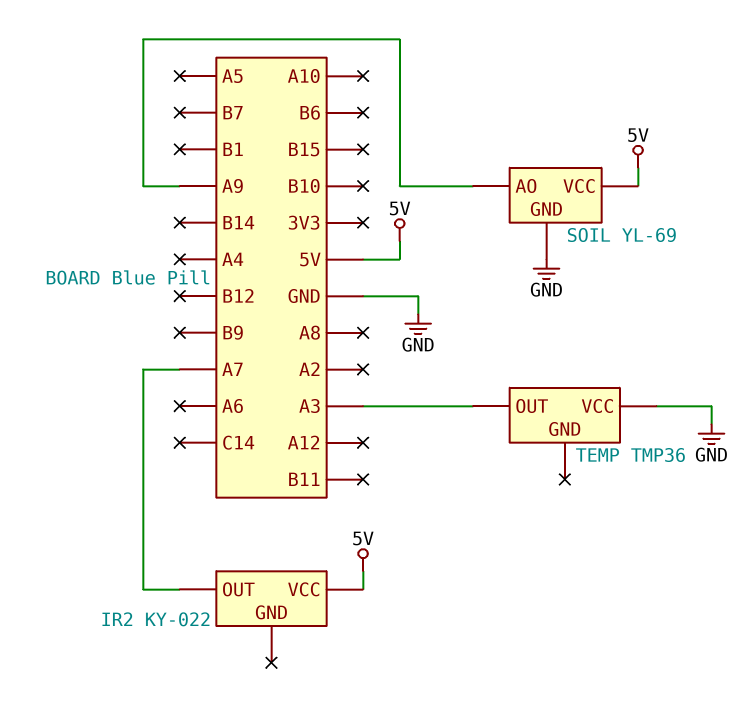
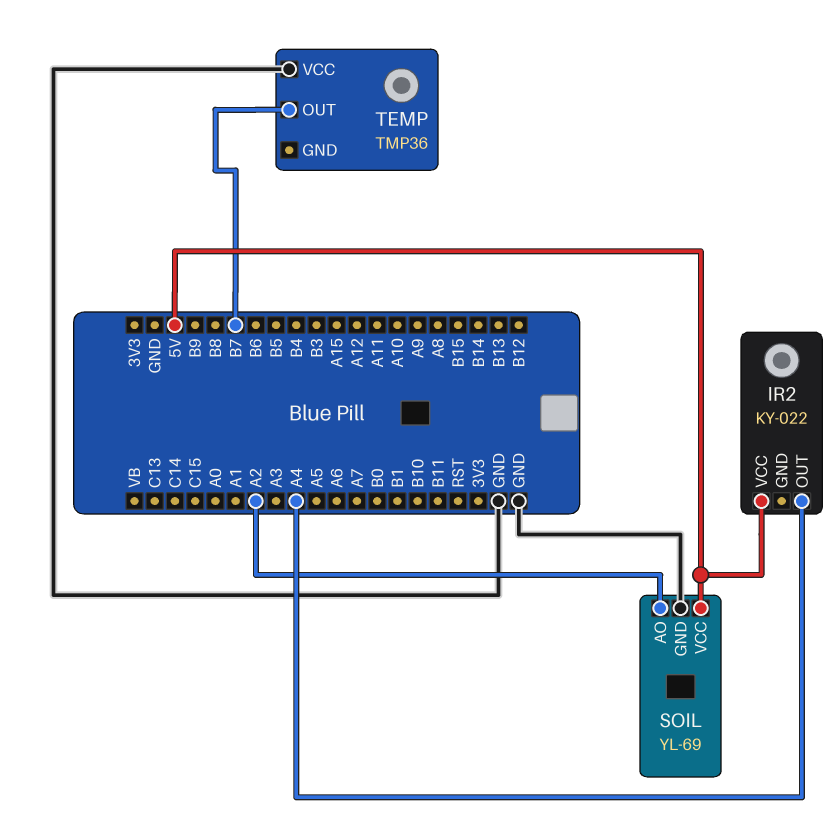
IR2 pin OUT: A7 -> A4
SOIL pin AO: A9 -> A2
TEMP pin OUT: A3 -> B7

